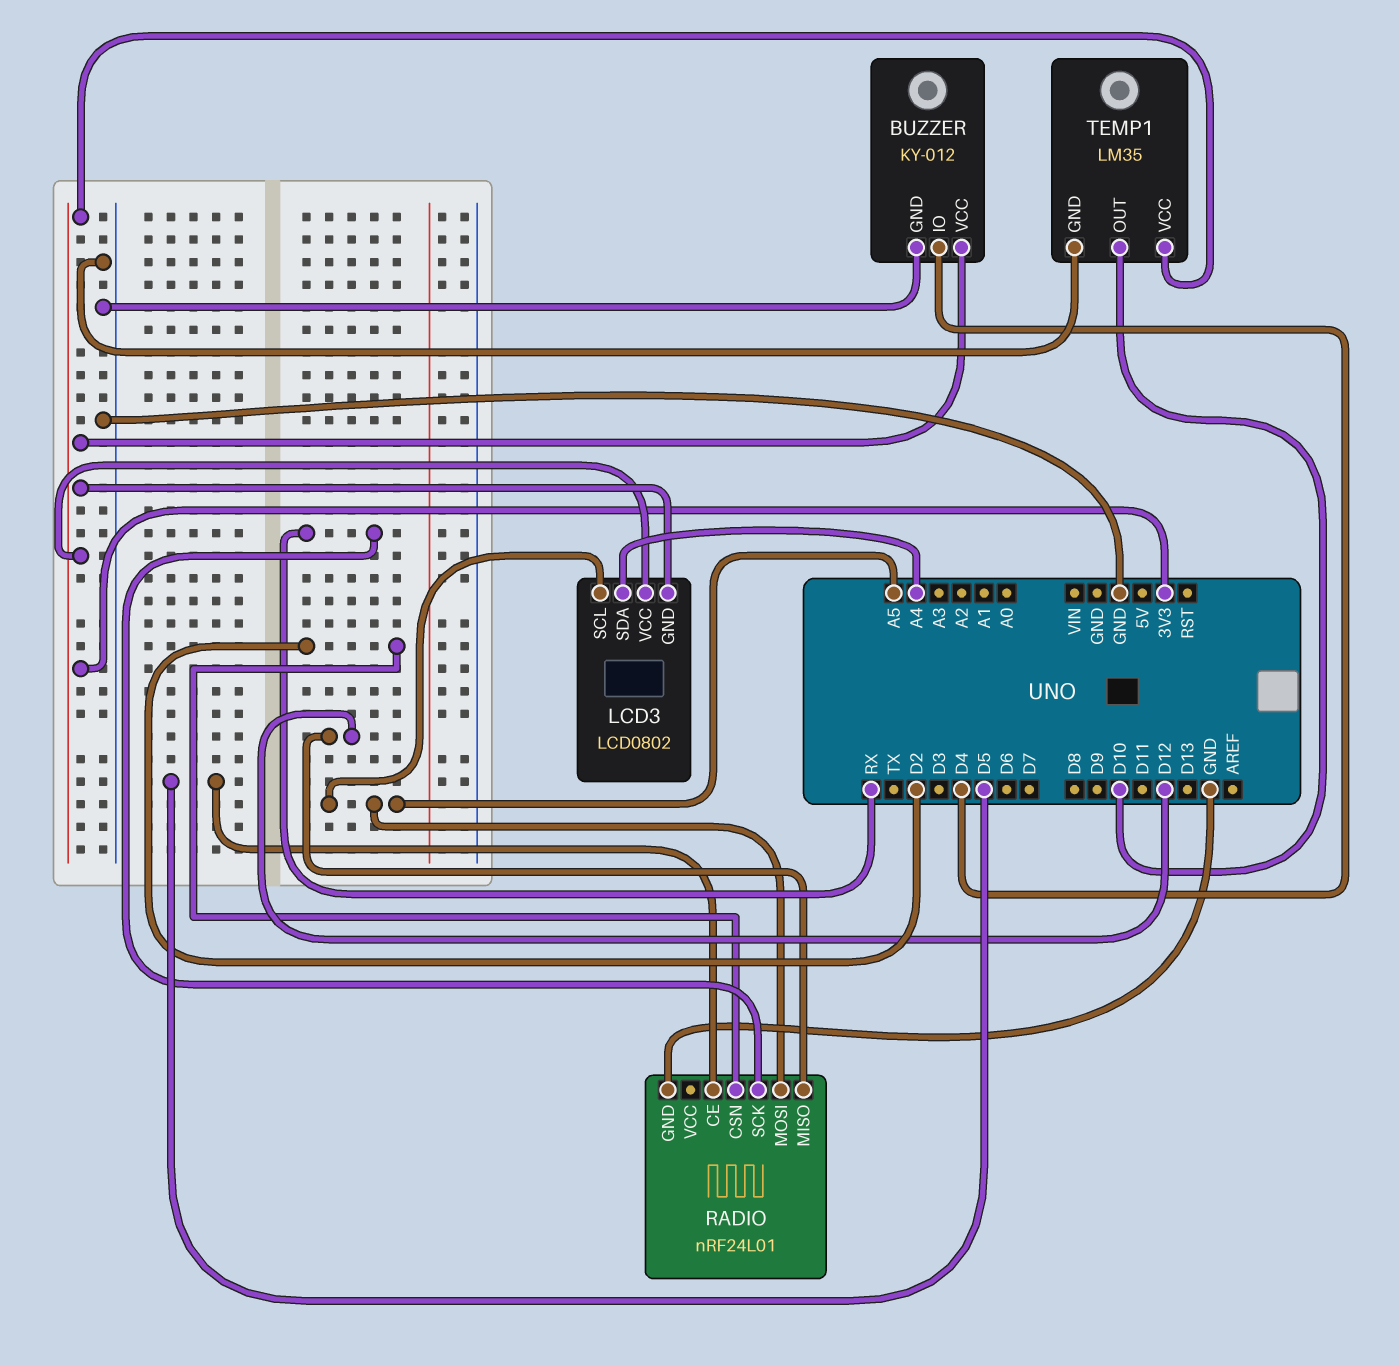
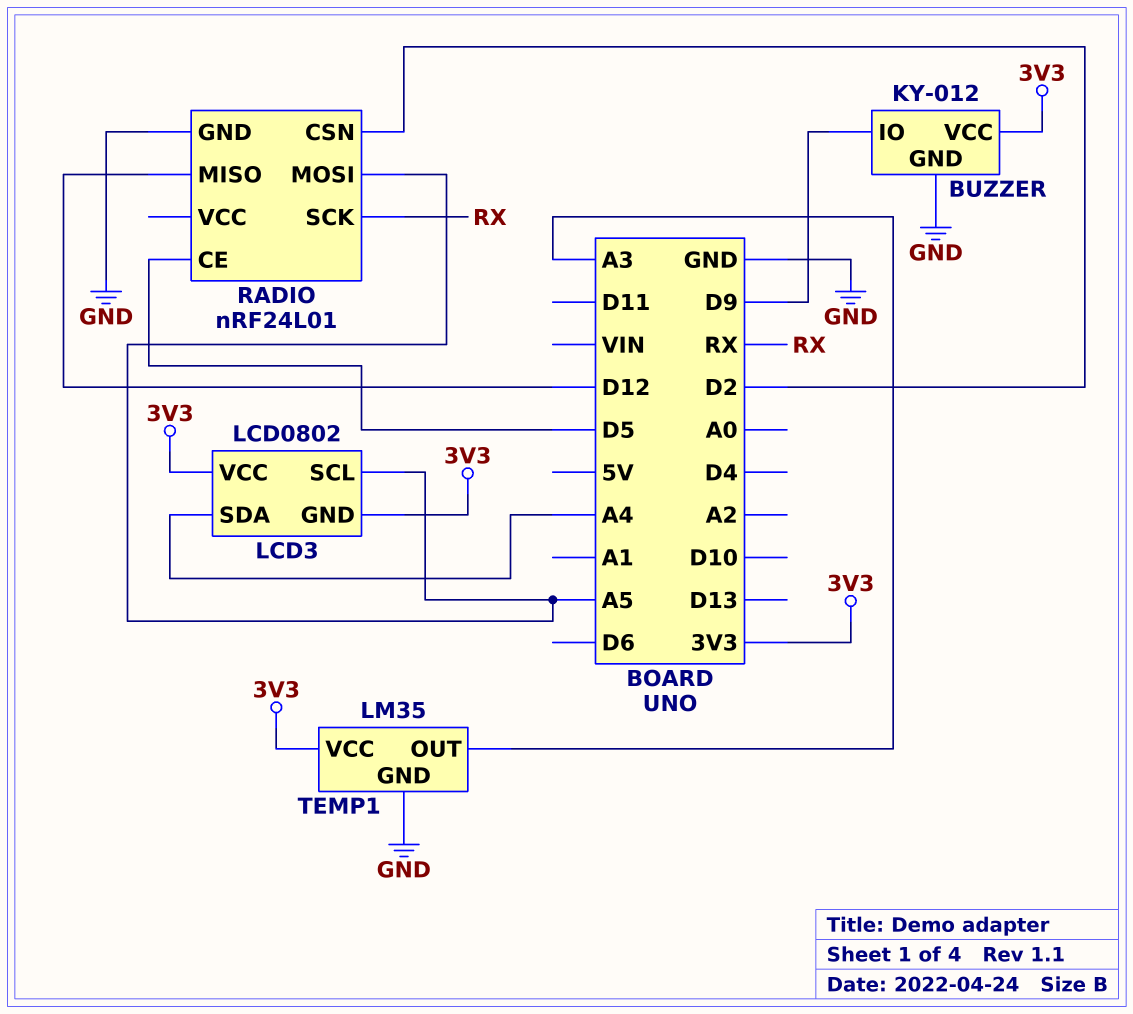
BUZZER pin IO: D4 -> D9
TEMP1 pin OUT: D10 -> A3

